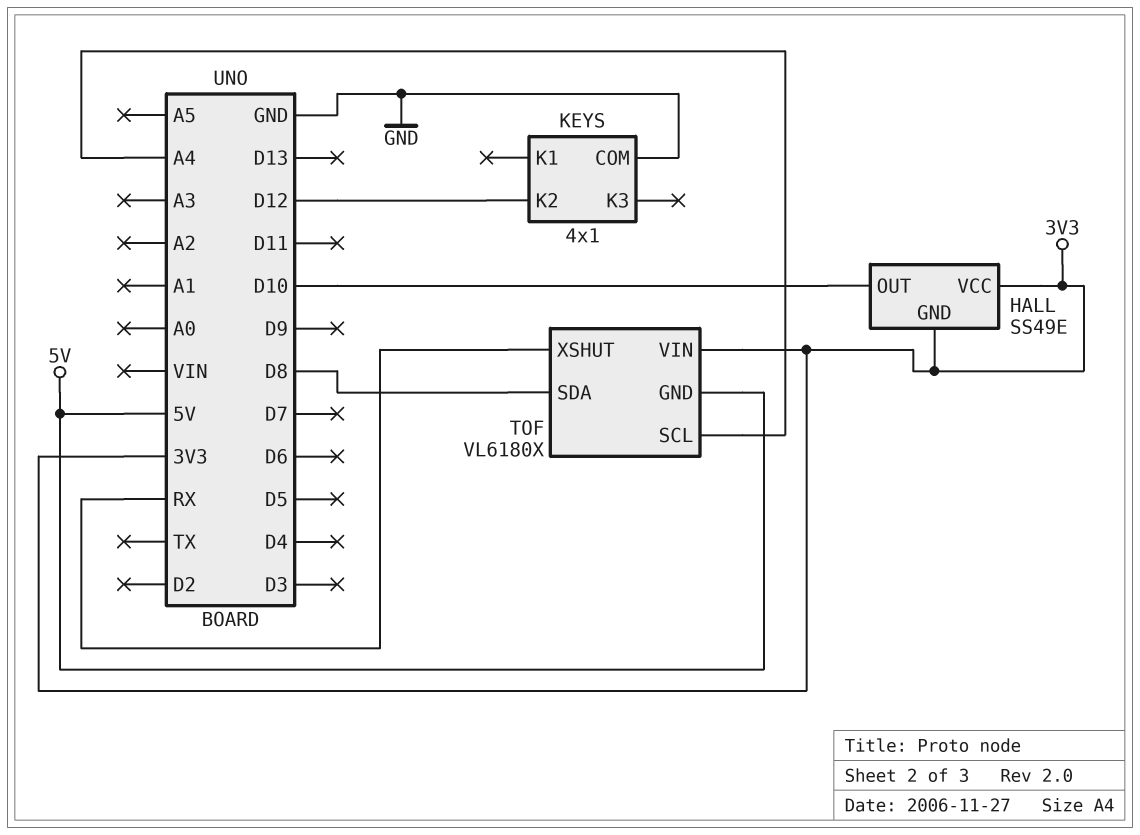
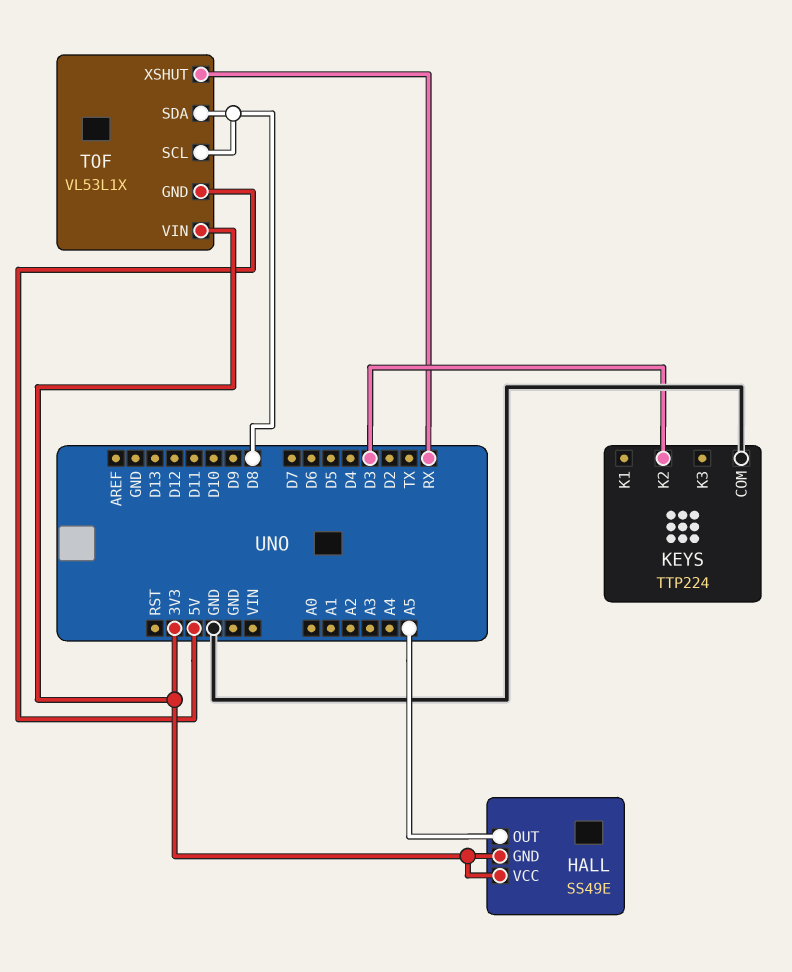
HALL pin OUT: D10 -> A5
KEYS: 4x1 -> TTP224
KEYS pin K2: D12 -> D3
TOF: VL6180X -> VL53L1X
TOF pin SCL: A4 -> D8

